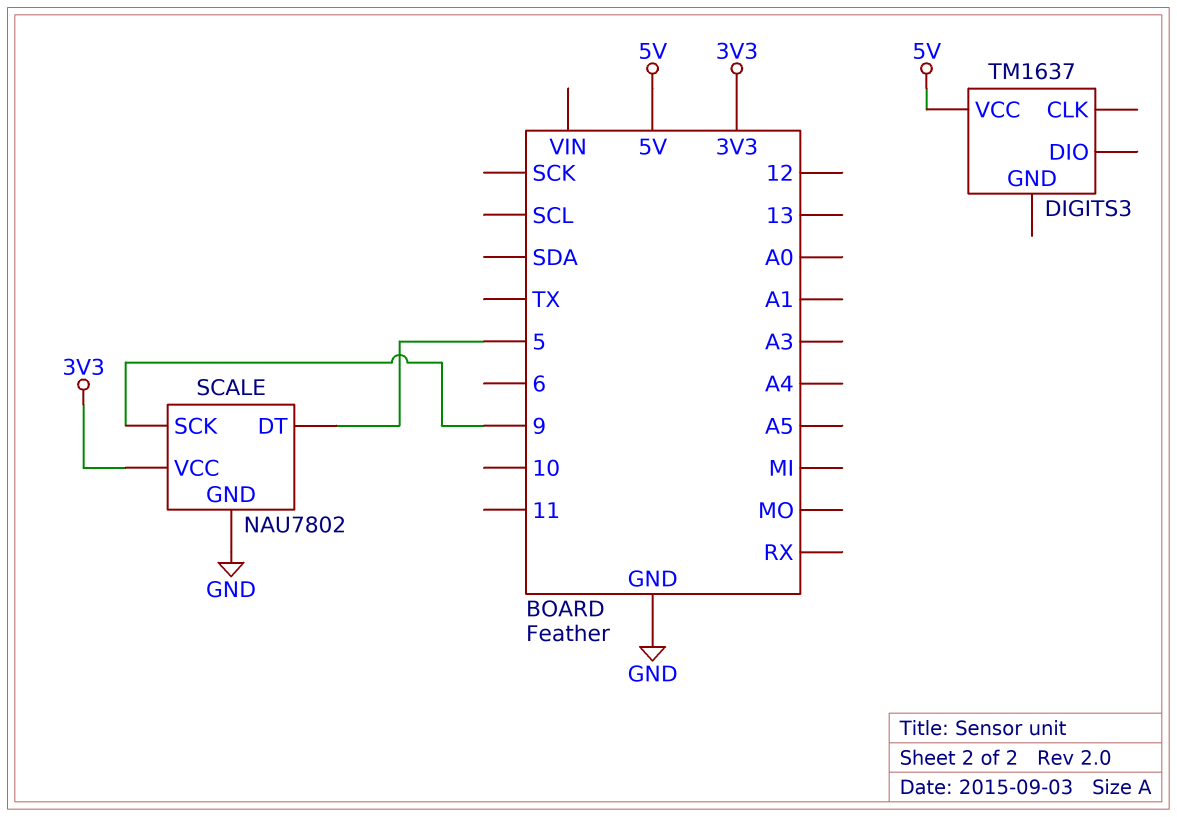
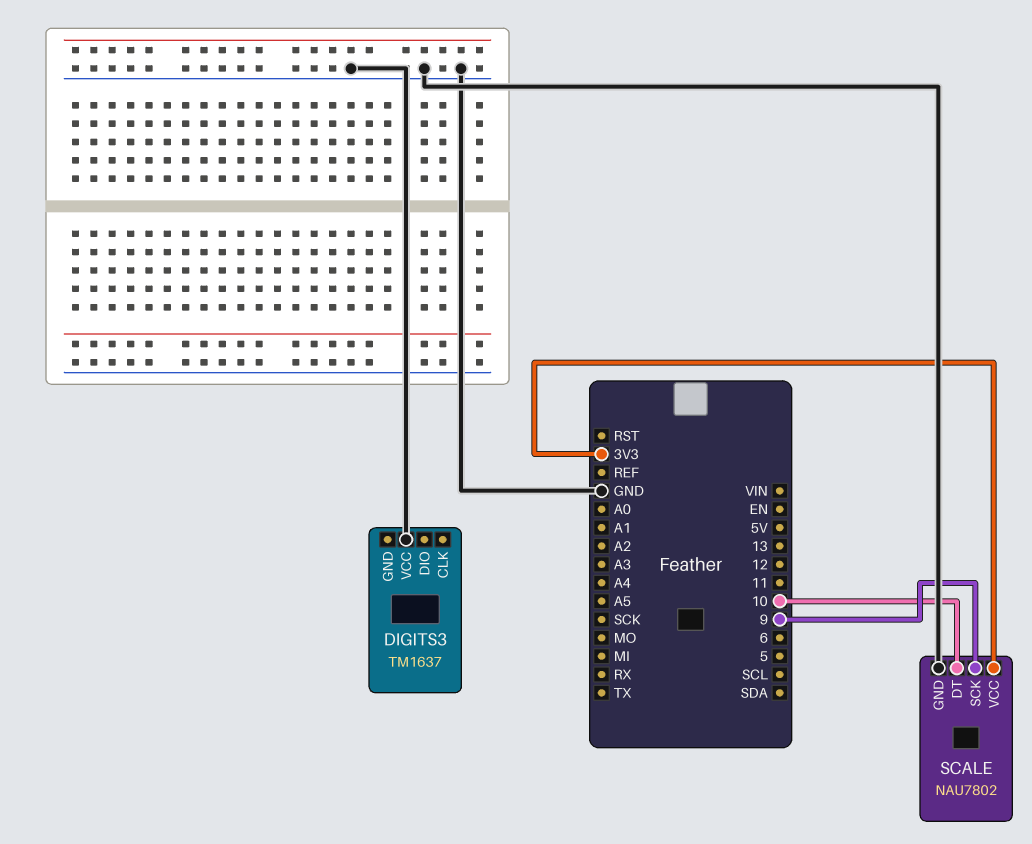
DIGITS3 pin VCC: 5V -> GND
SCALE pin DT: 5 -> 10

